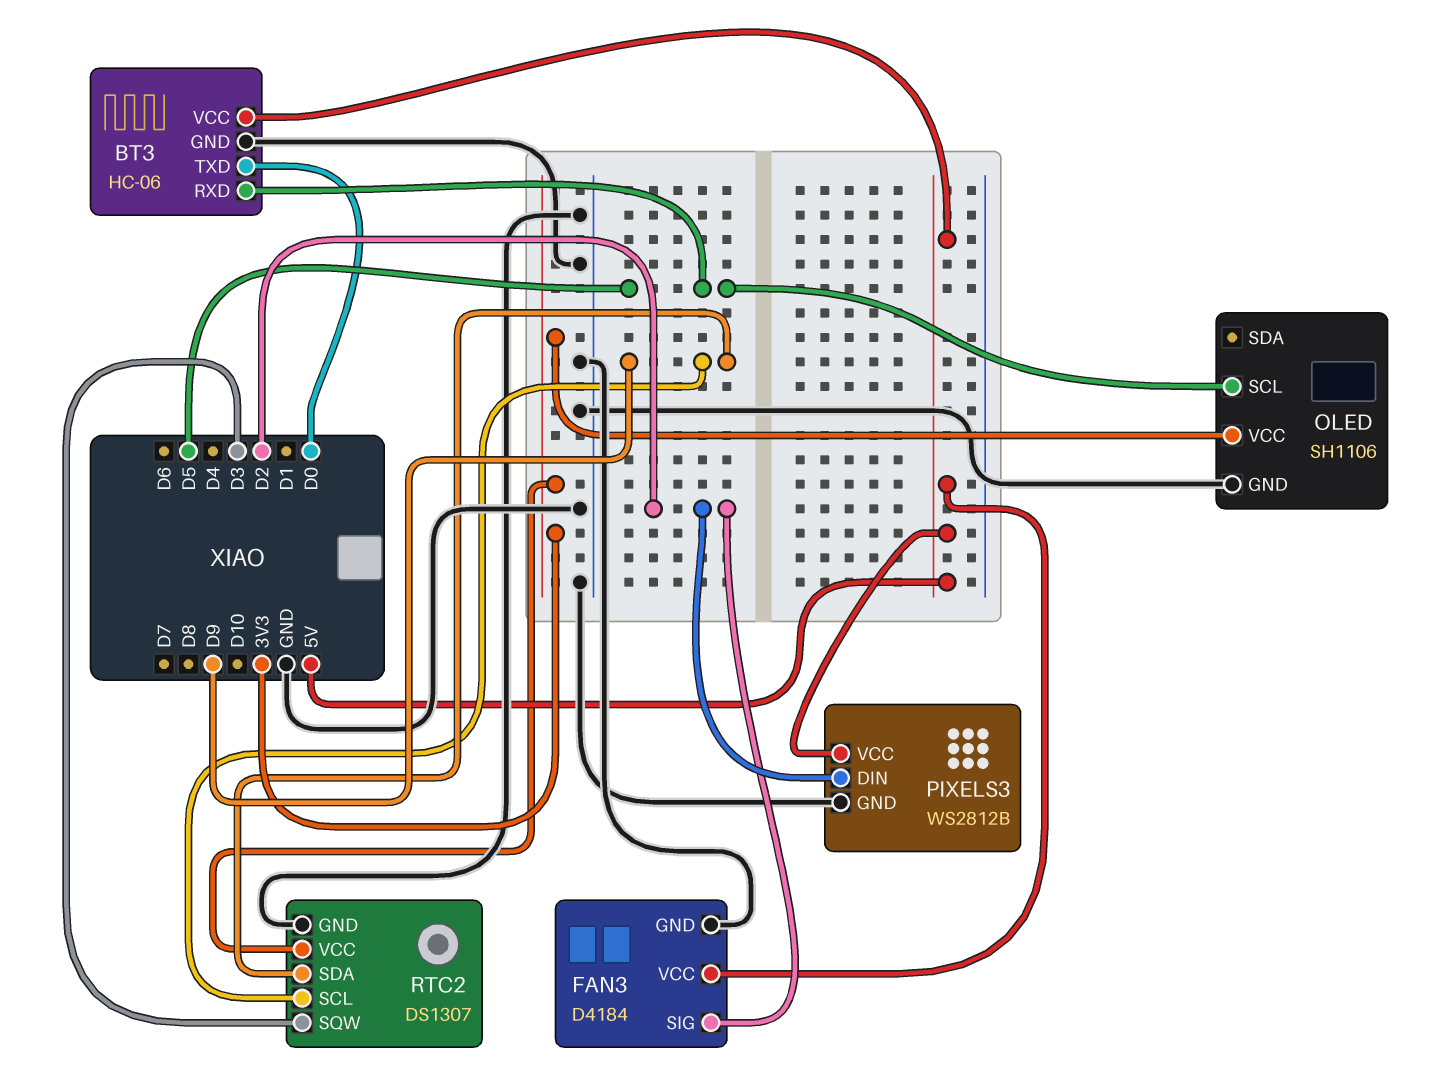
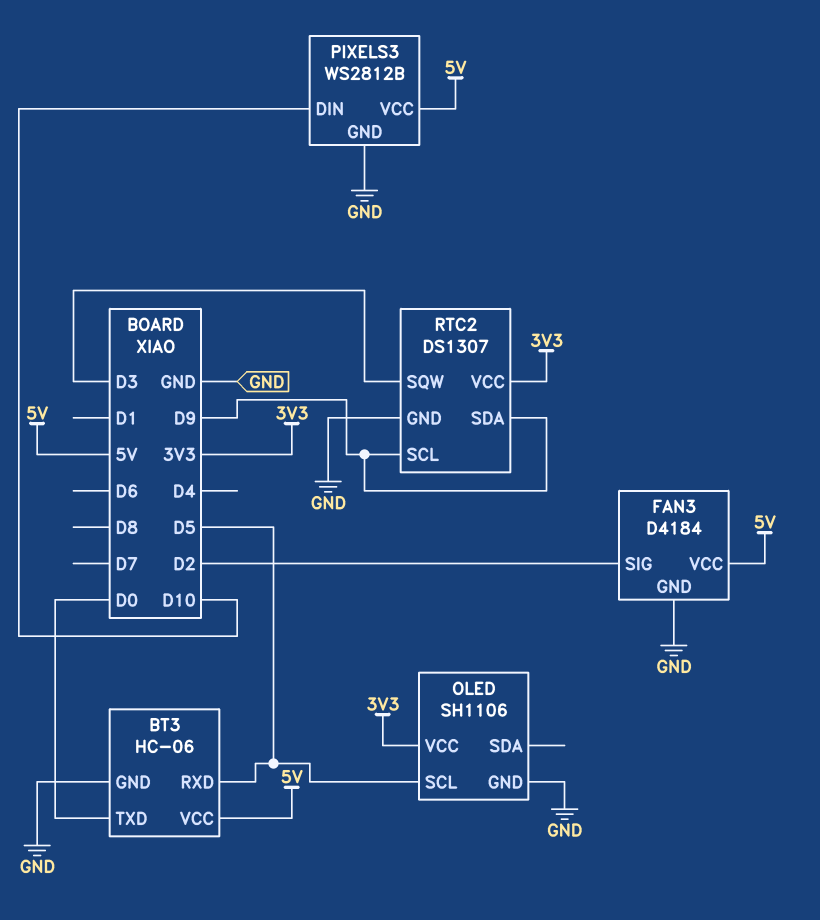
PIXELS3 pin DIN: D2 -> D10

